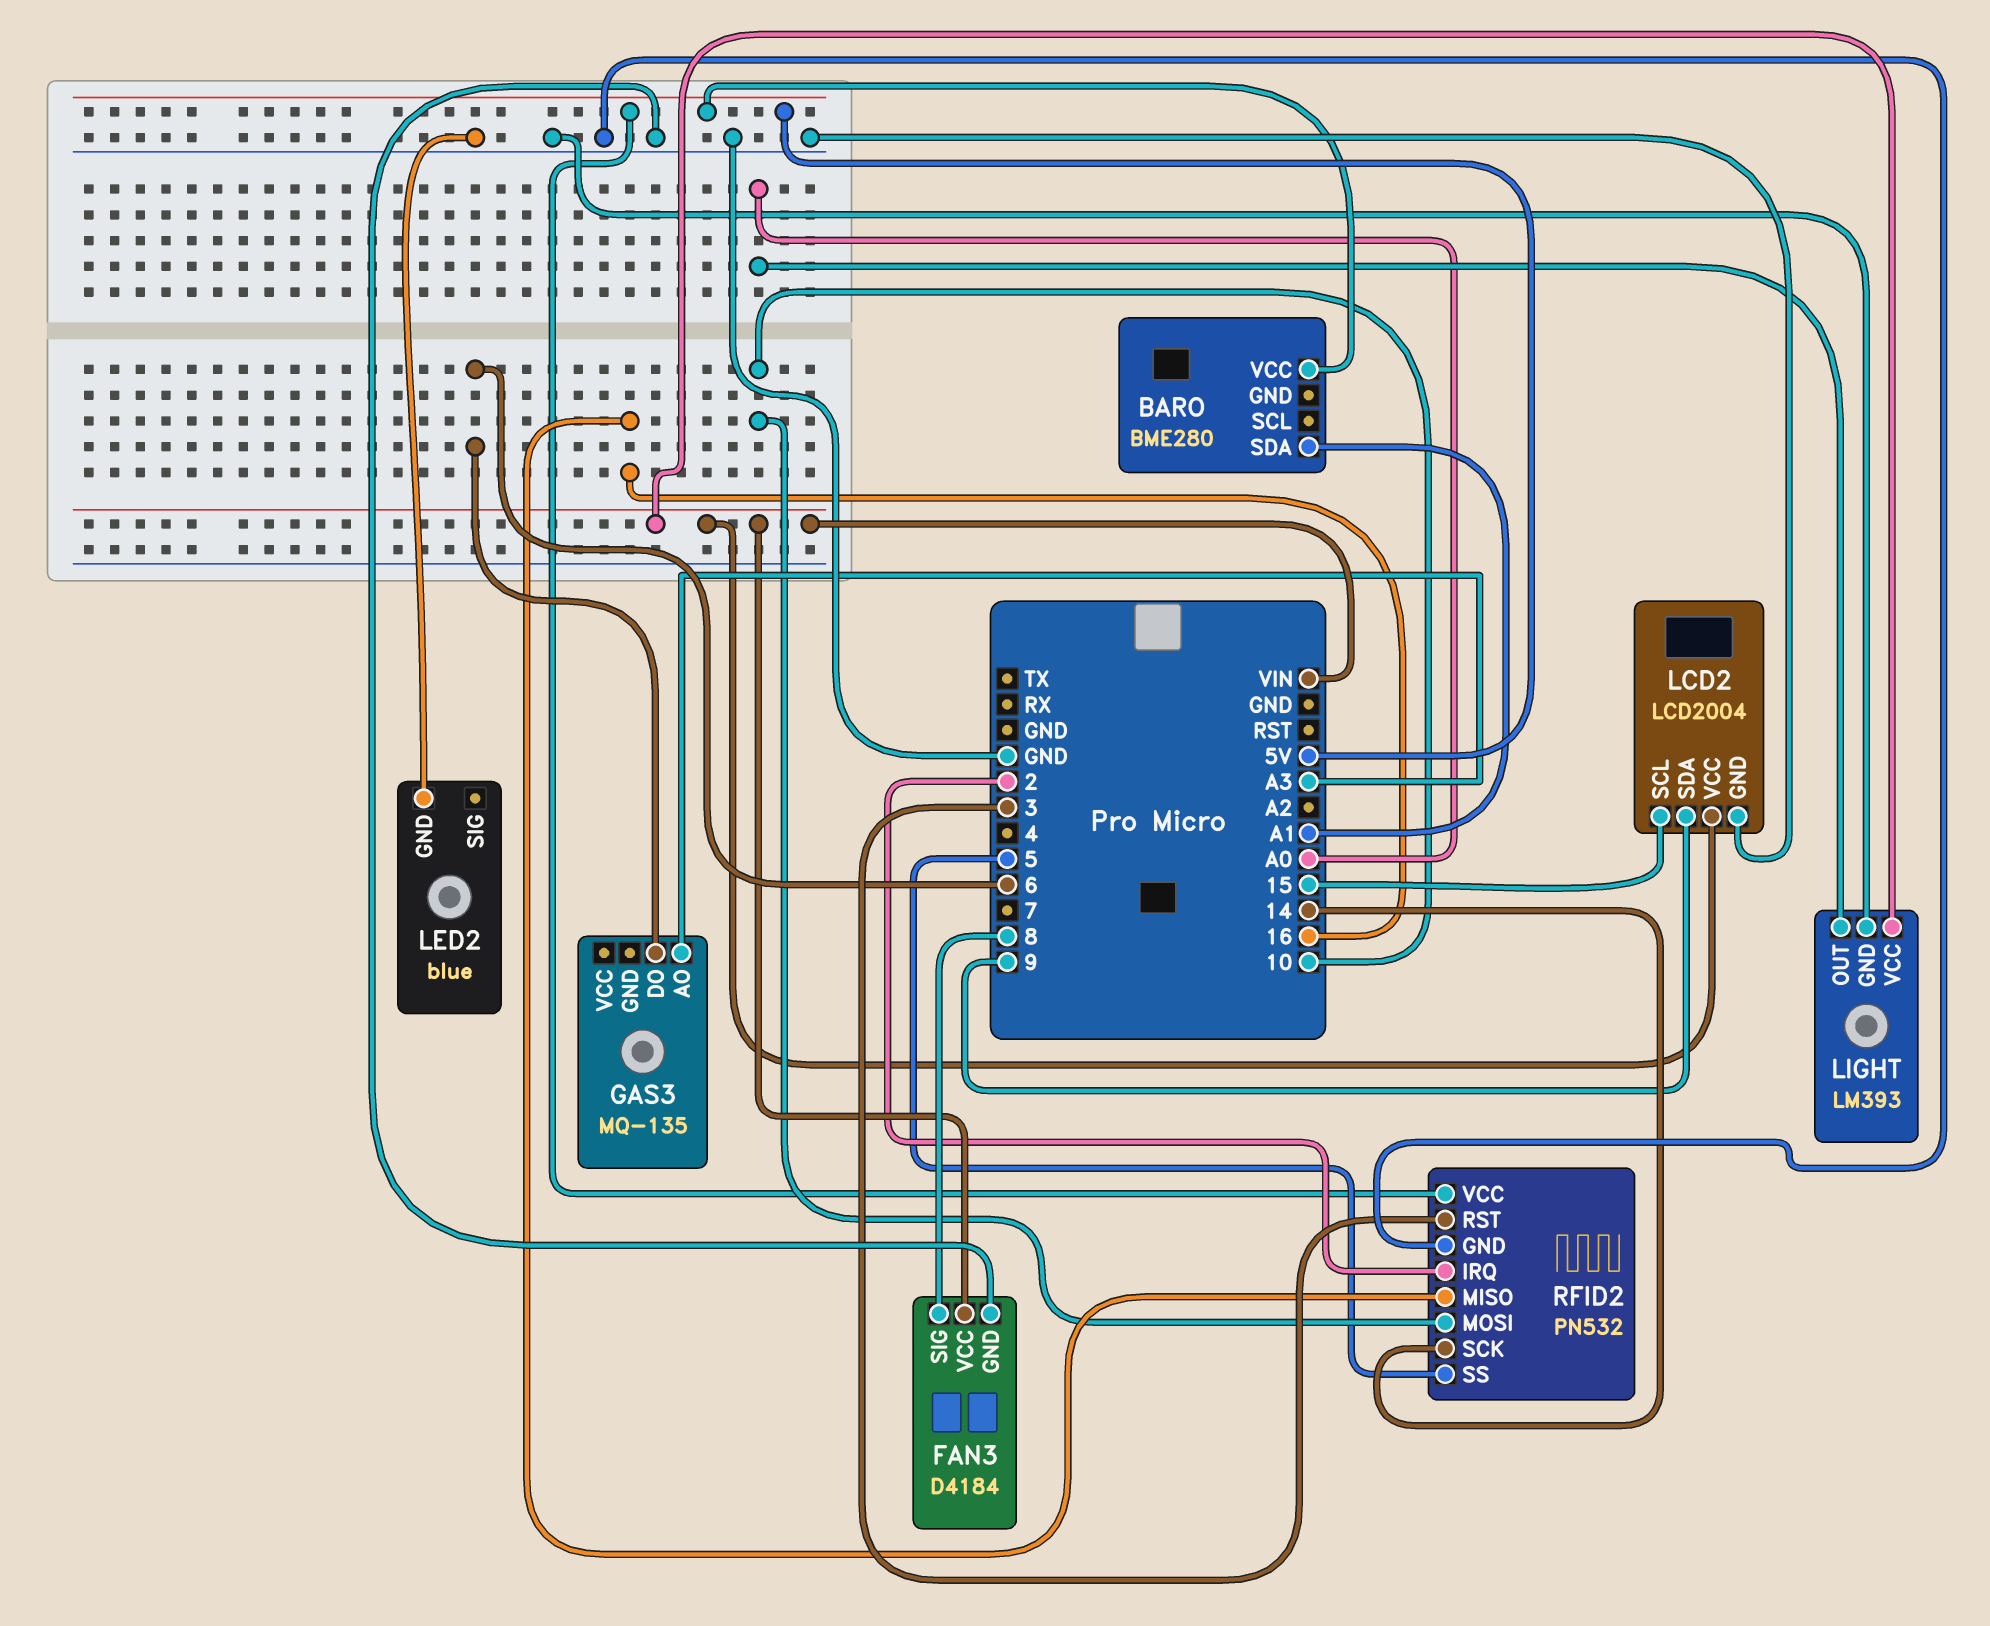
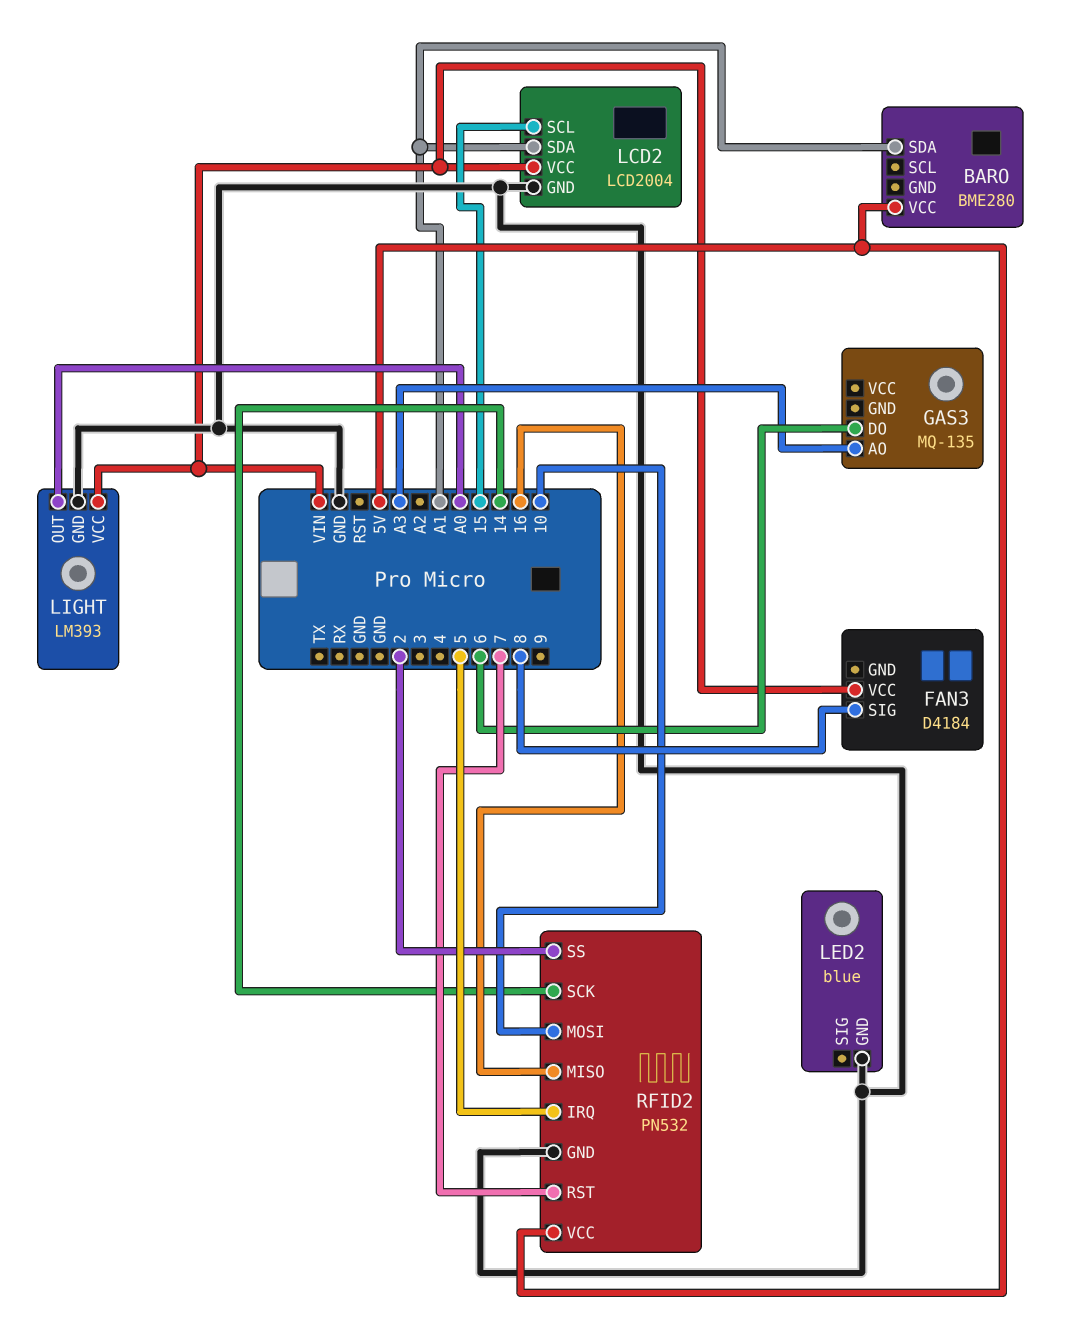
FAN3 pin GND: GND -> none
LCD2 pin SDA: 9 -> A1
RFID2 pin IRQ: 2 -> 5
RFID2 pin RST: 3 -> 7
RFID2 pin SS: 5 -> 2

